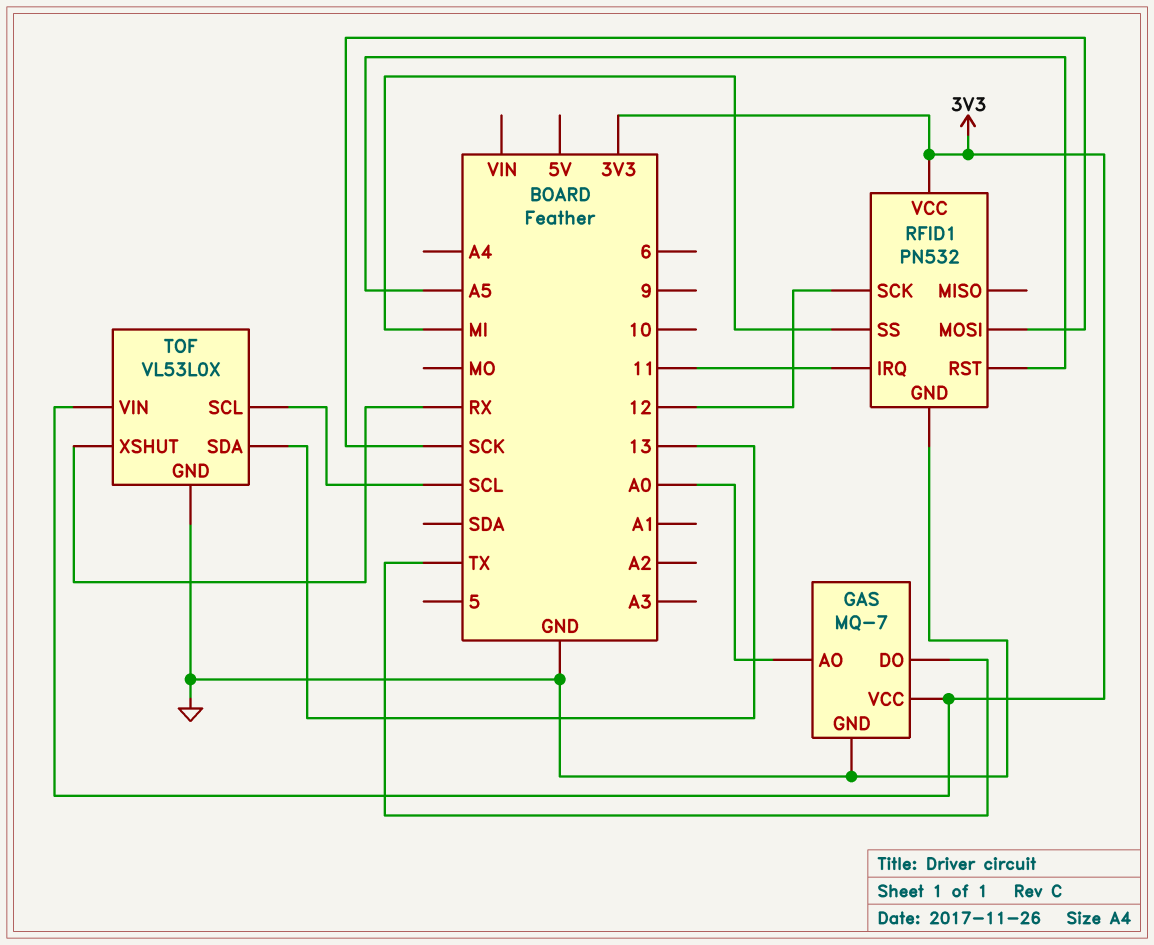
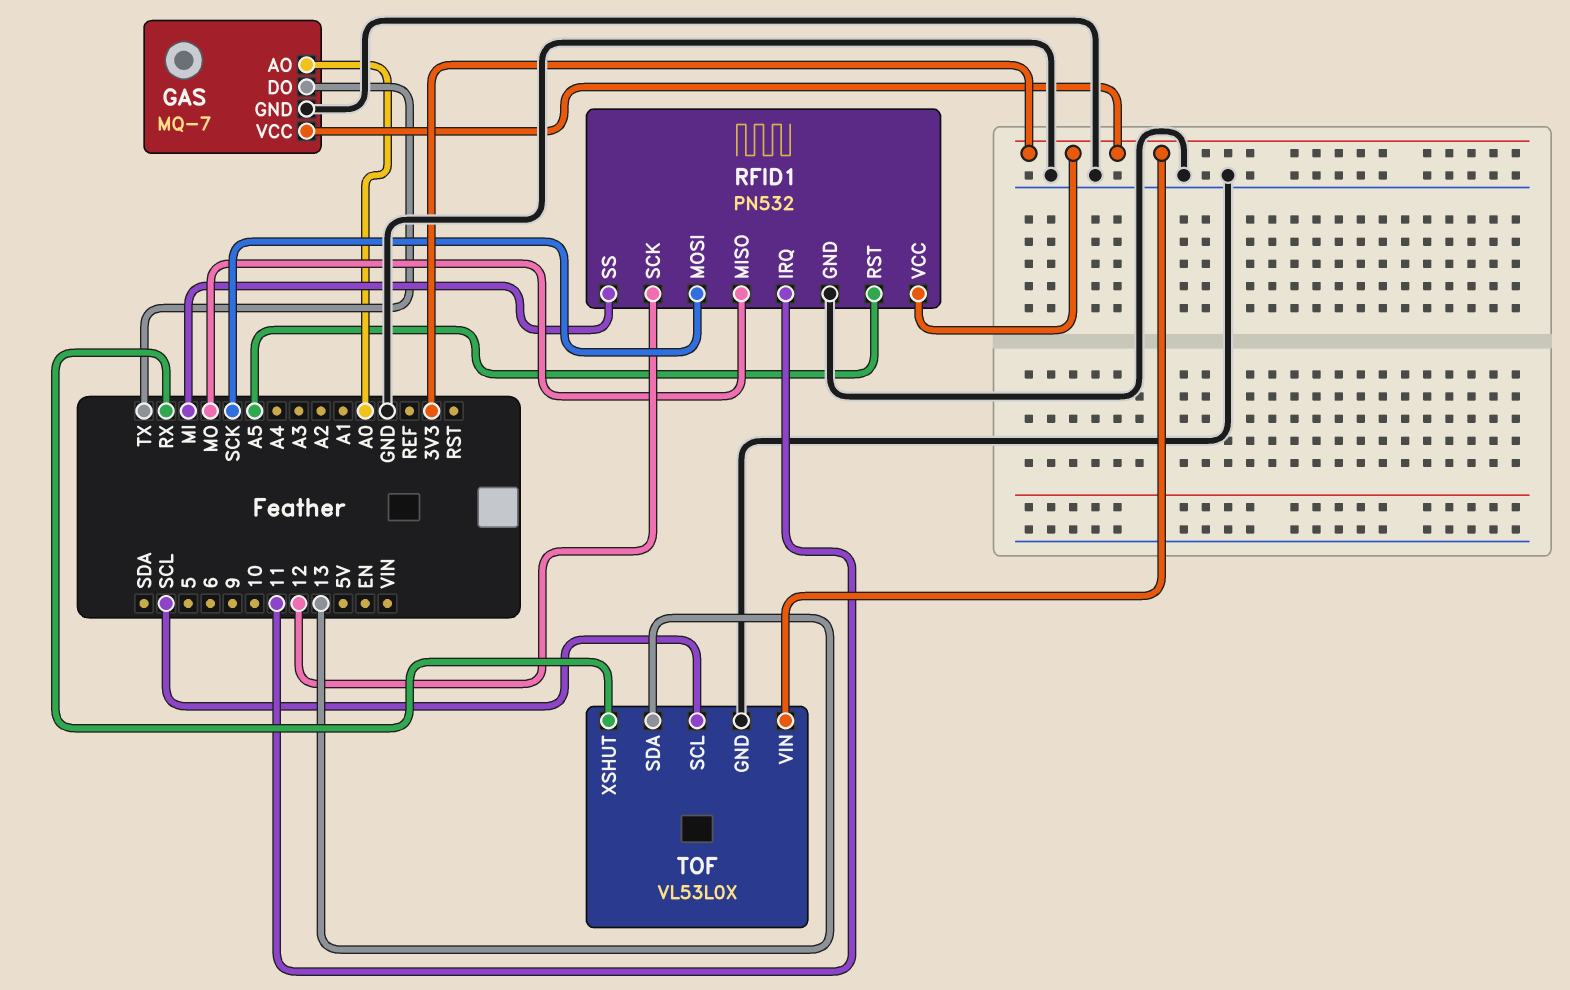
RFID1 pin MISO: none -> MO

